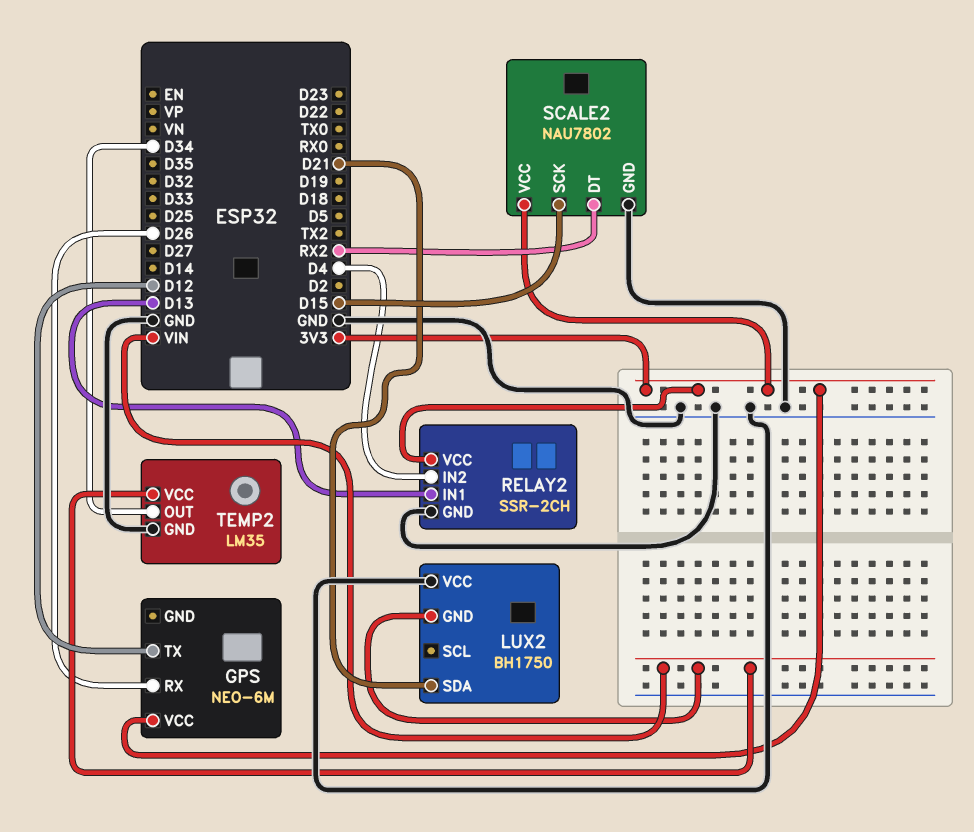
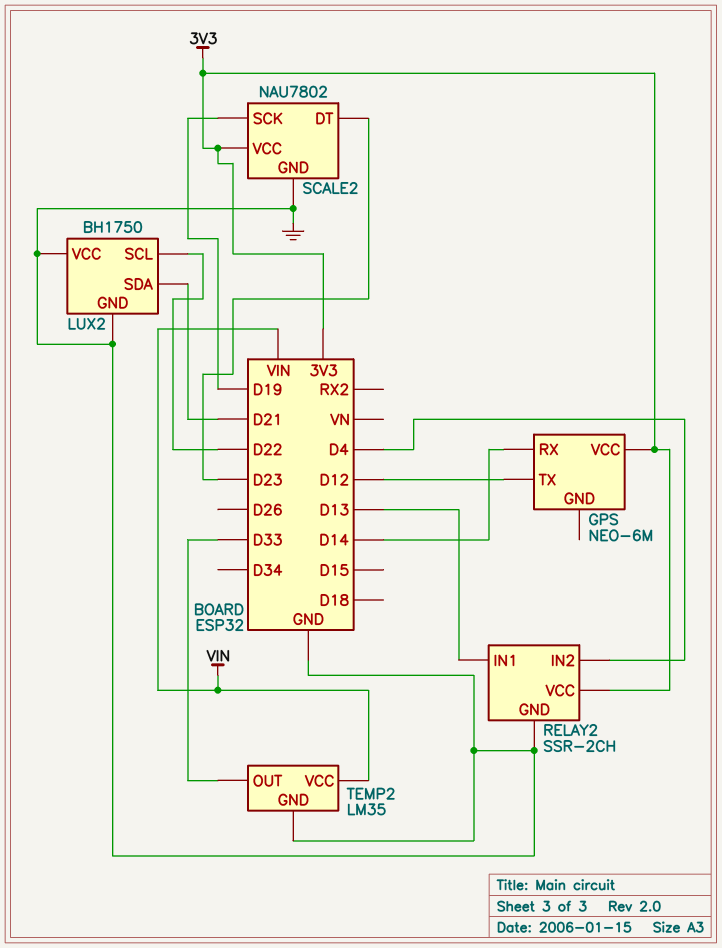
GPS pin RX: D26 -> D14
LUX2 pin GND: VIN -> GND
LUX2 pin SCL: none -> D22
SCALE2 pin DT: RX2 -> D23
SCALE2 pin SCK: D15 -> D19
TEMP2 pin OUT: D34 -> D33

